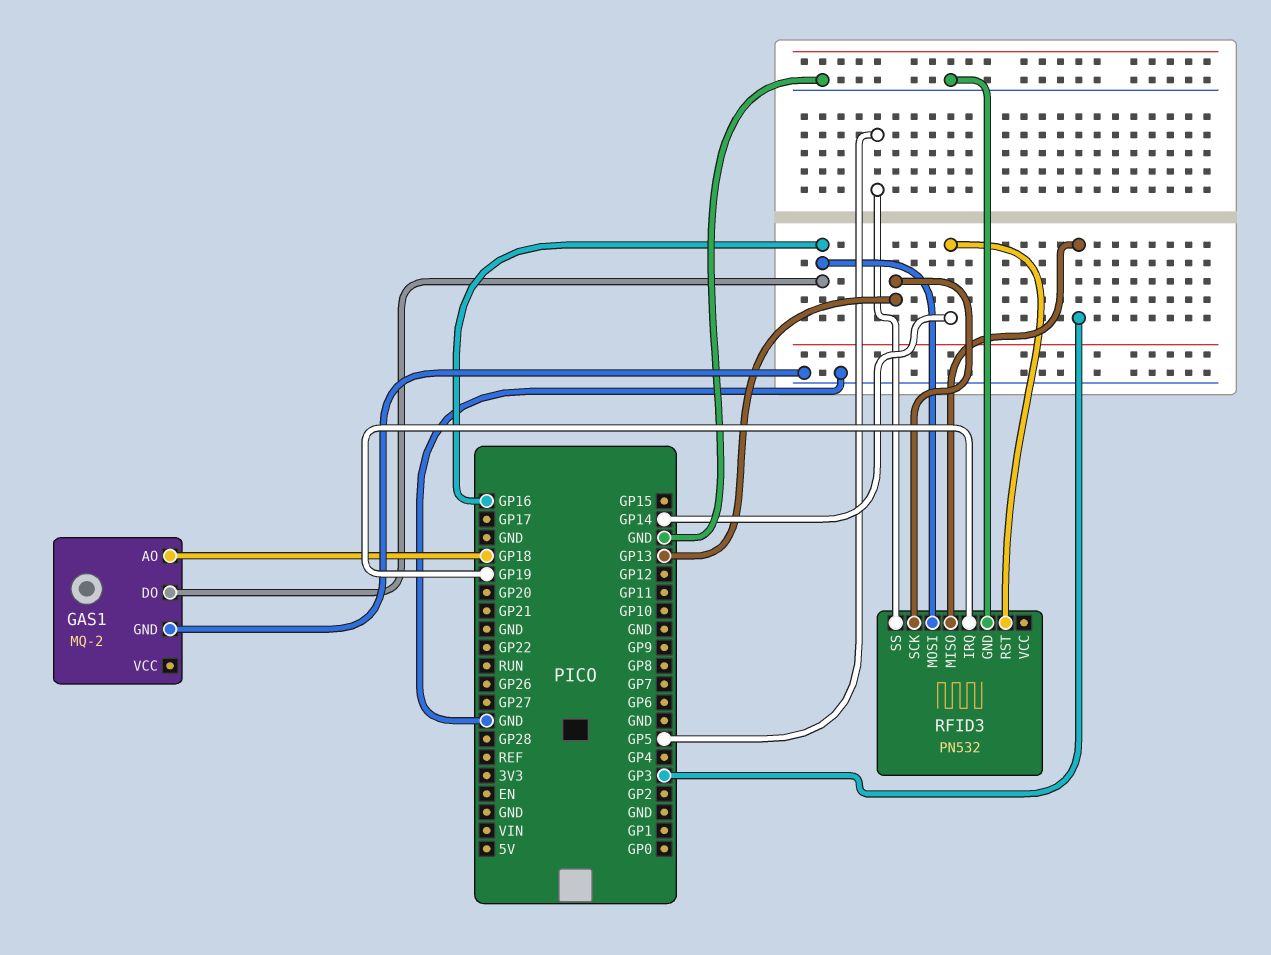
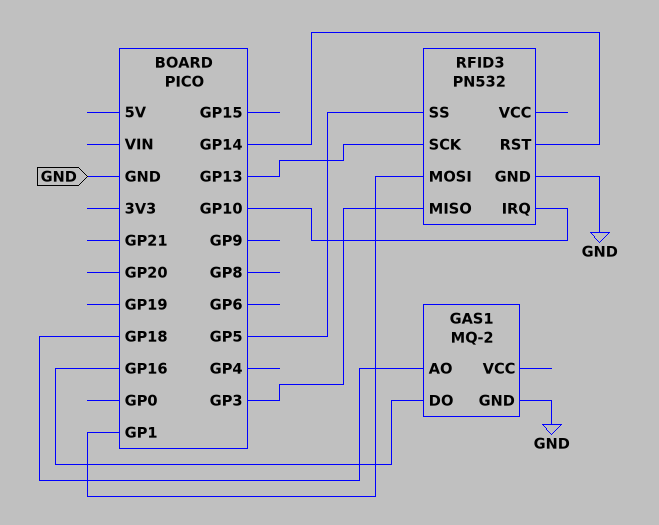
RFID3 pin IRQ: GP19 -> GP10
RFID3 pin MOSI: GP16 -> GP1

